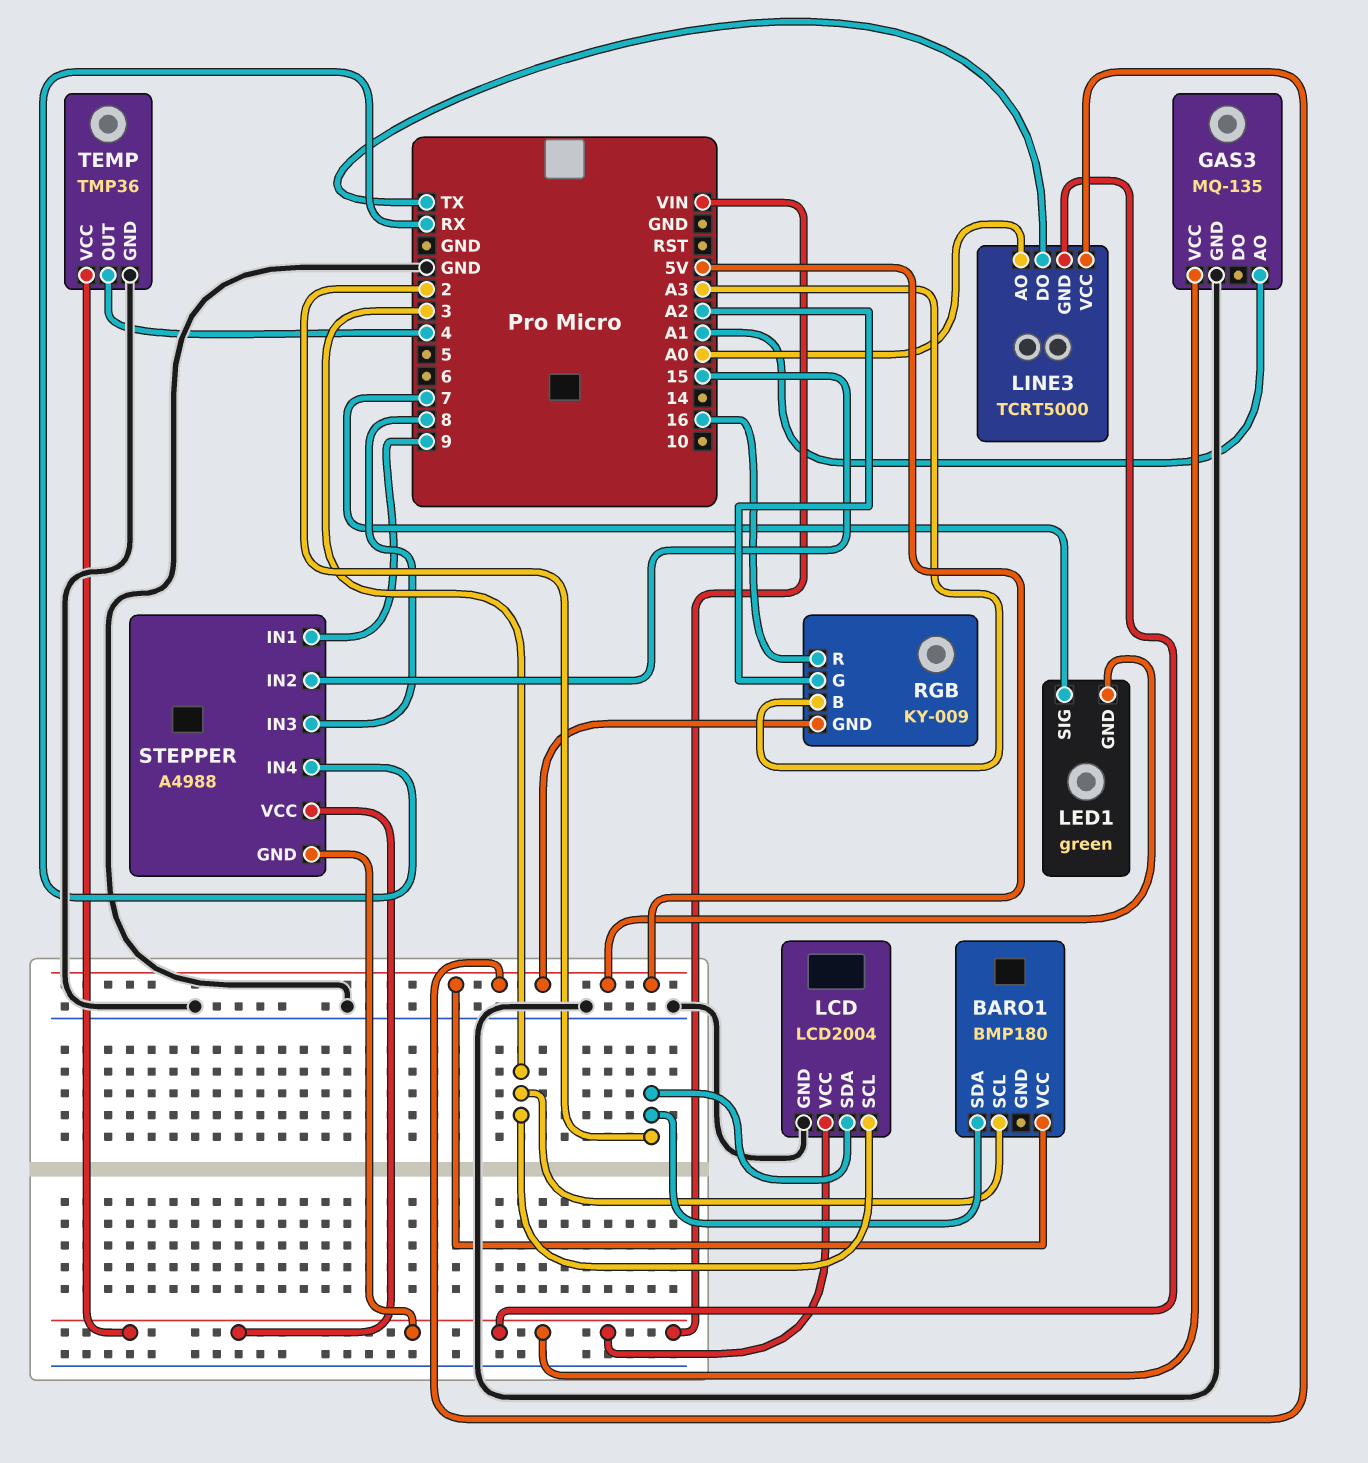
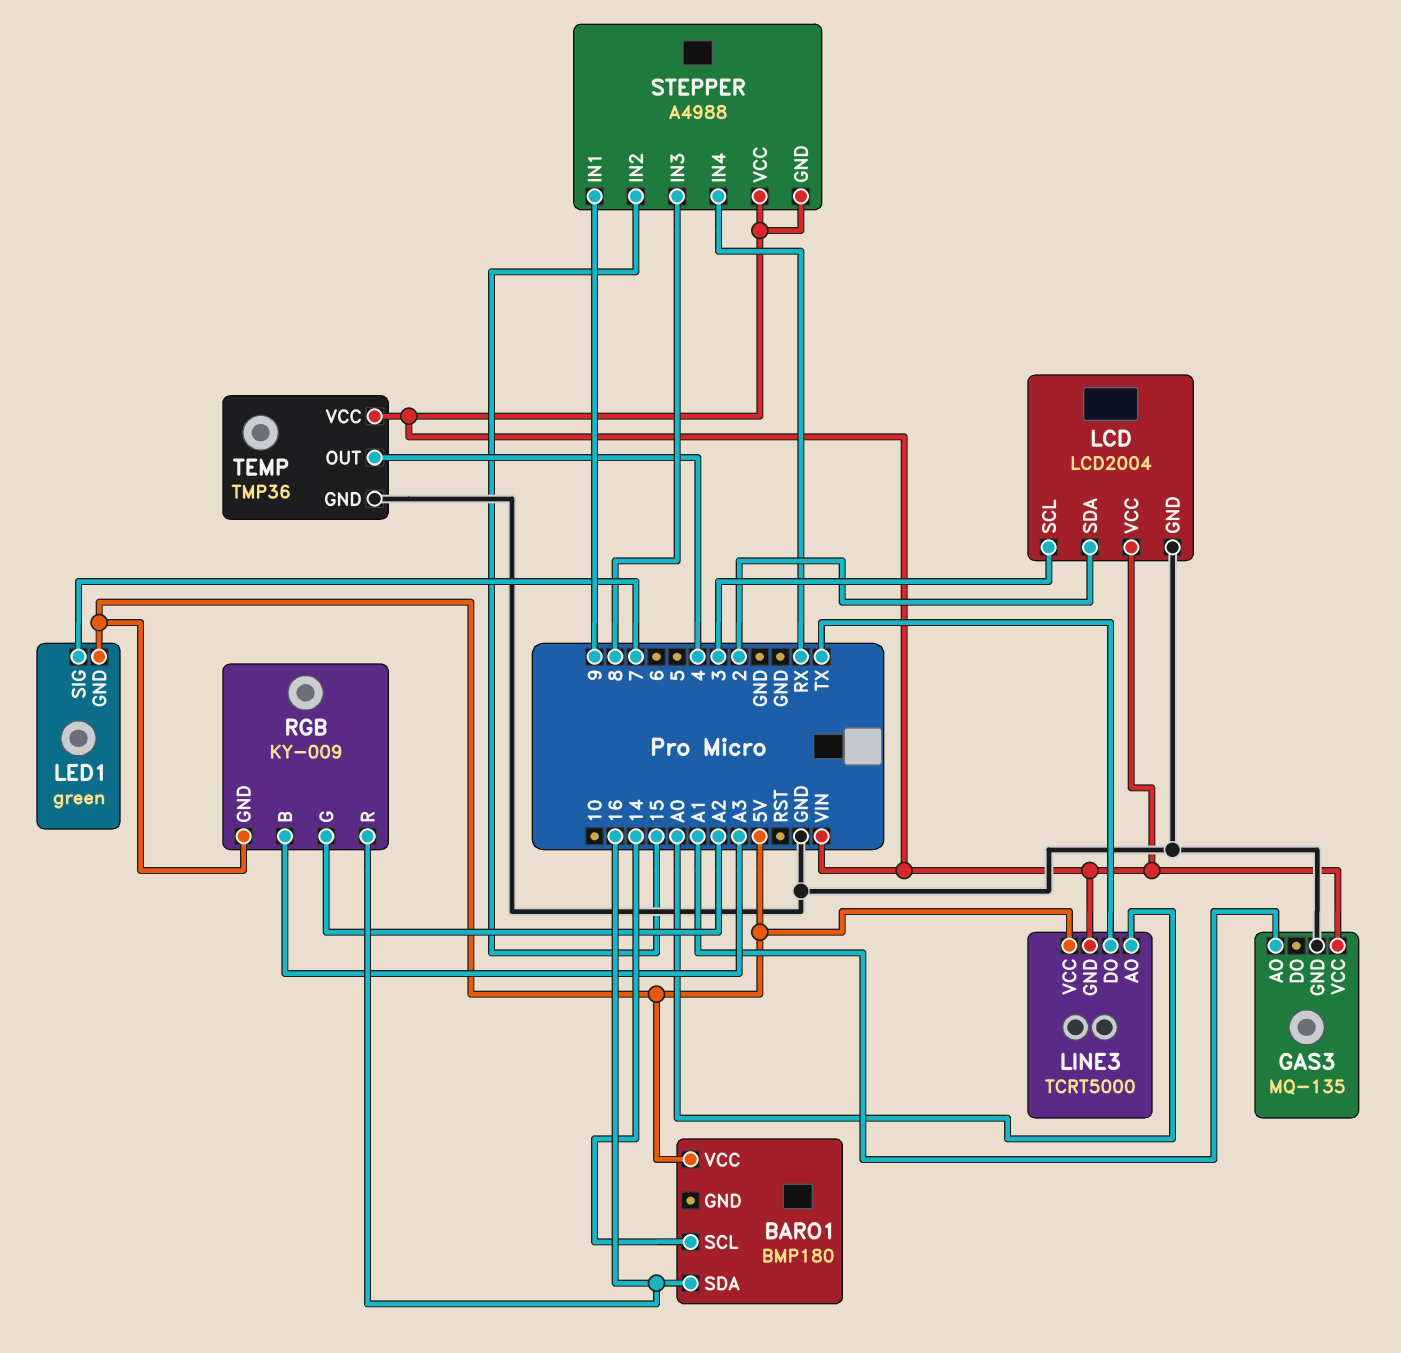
BARO1 pin SCL: 3 -> 14
BARO1 pin SDA: 2 -> 16

